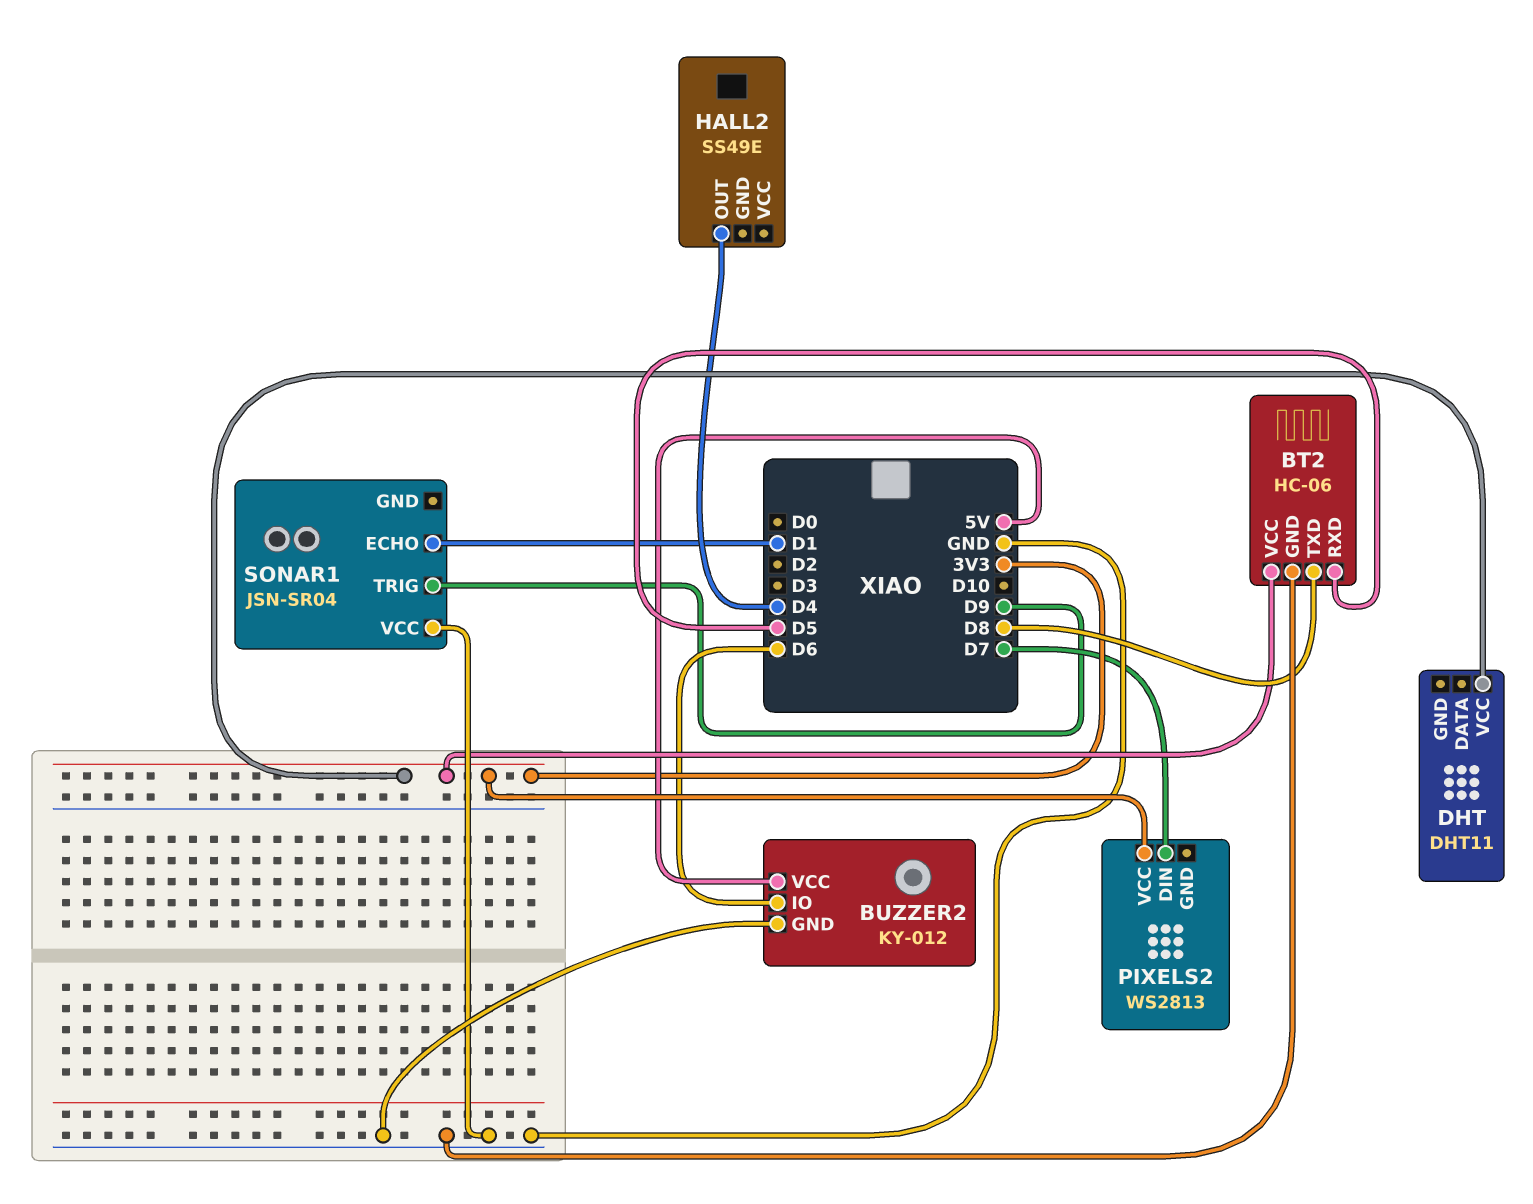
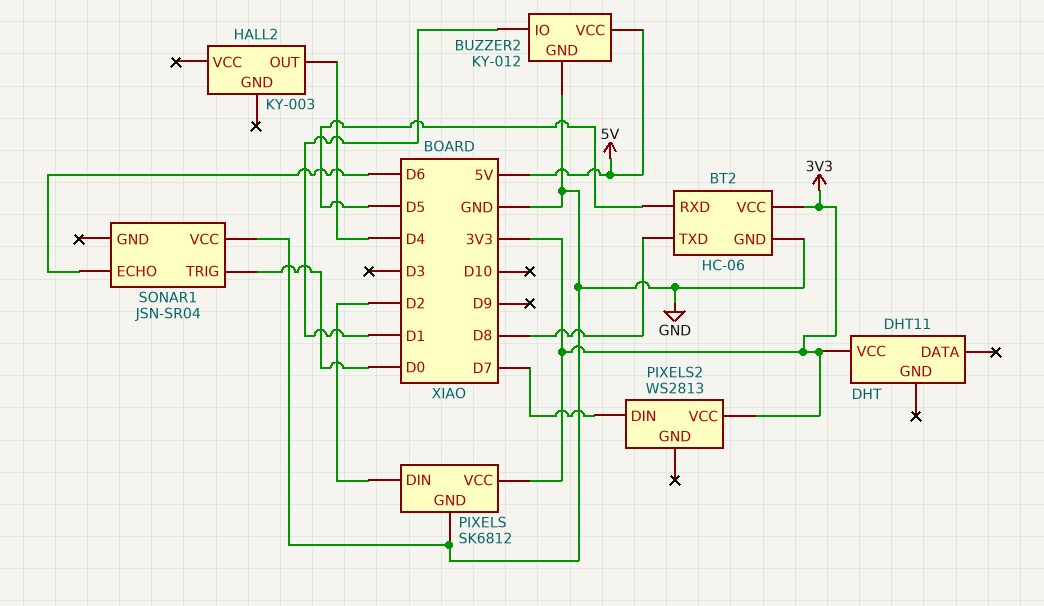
BUZZER2 pin IO: D6 -> D1
HALL2: SS49E -> KY-003
PIXELS: none -> SK6812
PIXELS pin DIN: none -> D2
PIXELS pin GND: none -> GND
PIXELS pin VCC: none -> 3V3
SONAR1 pin ECHO: D1 -> D6
SONAR1 pin TRIG: D9 -> D0

